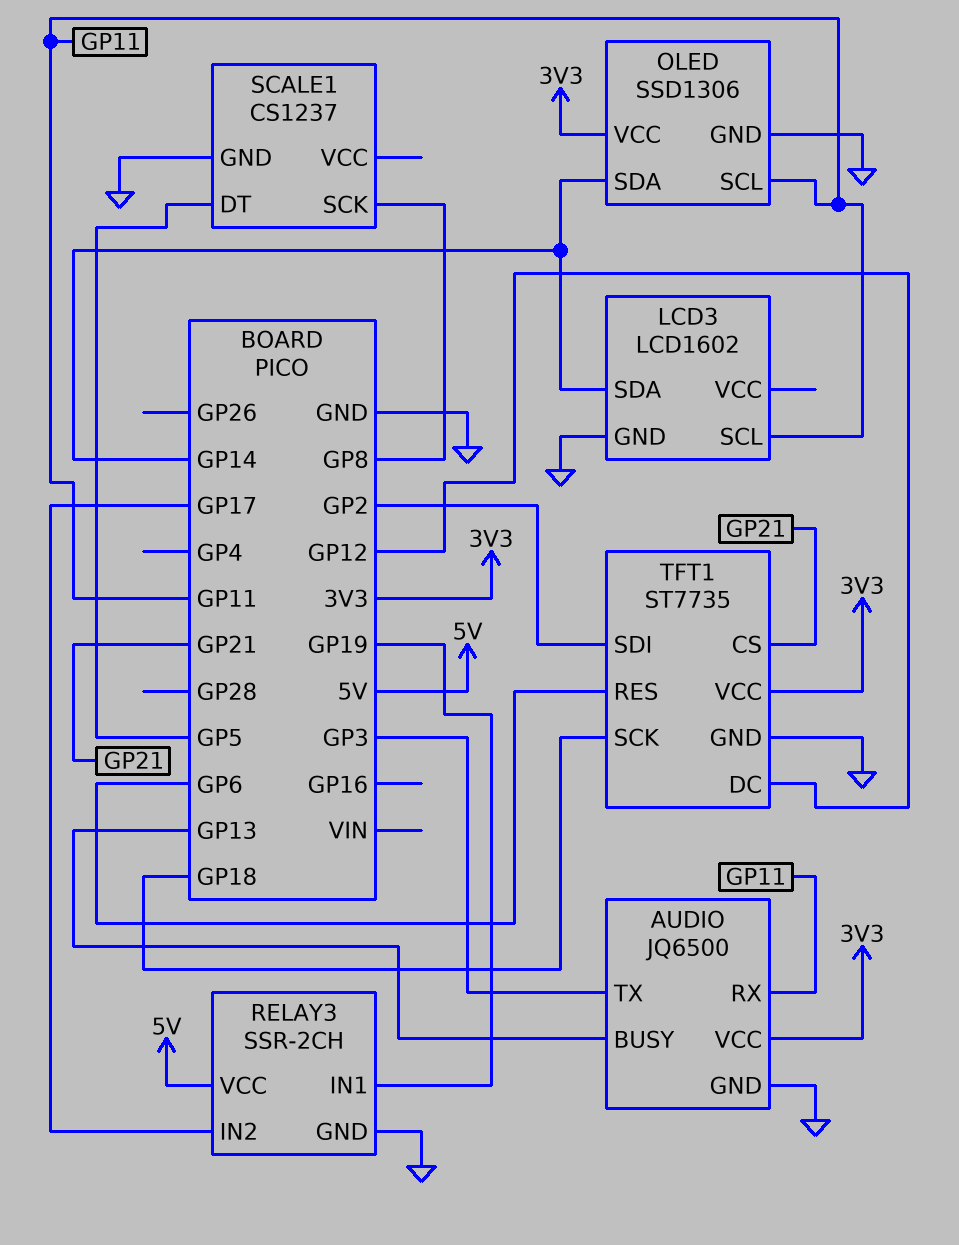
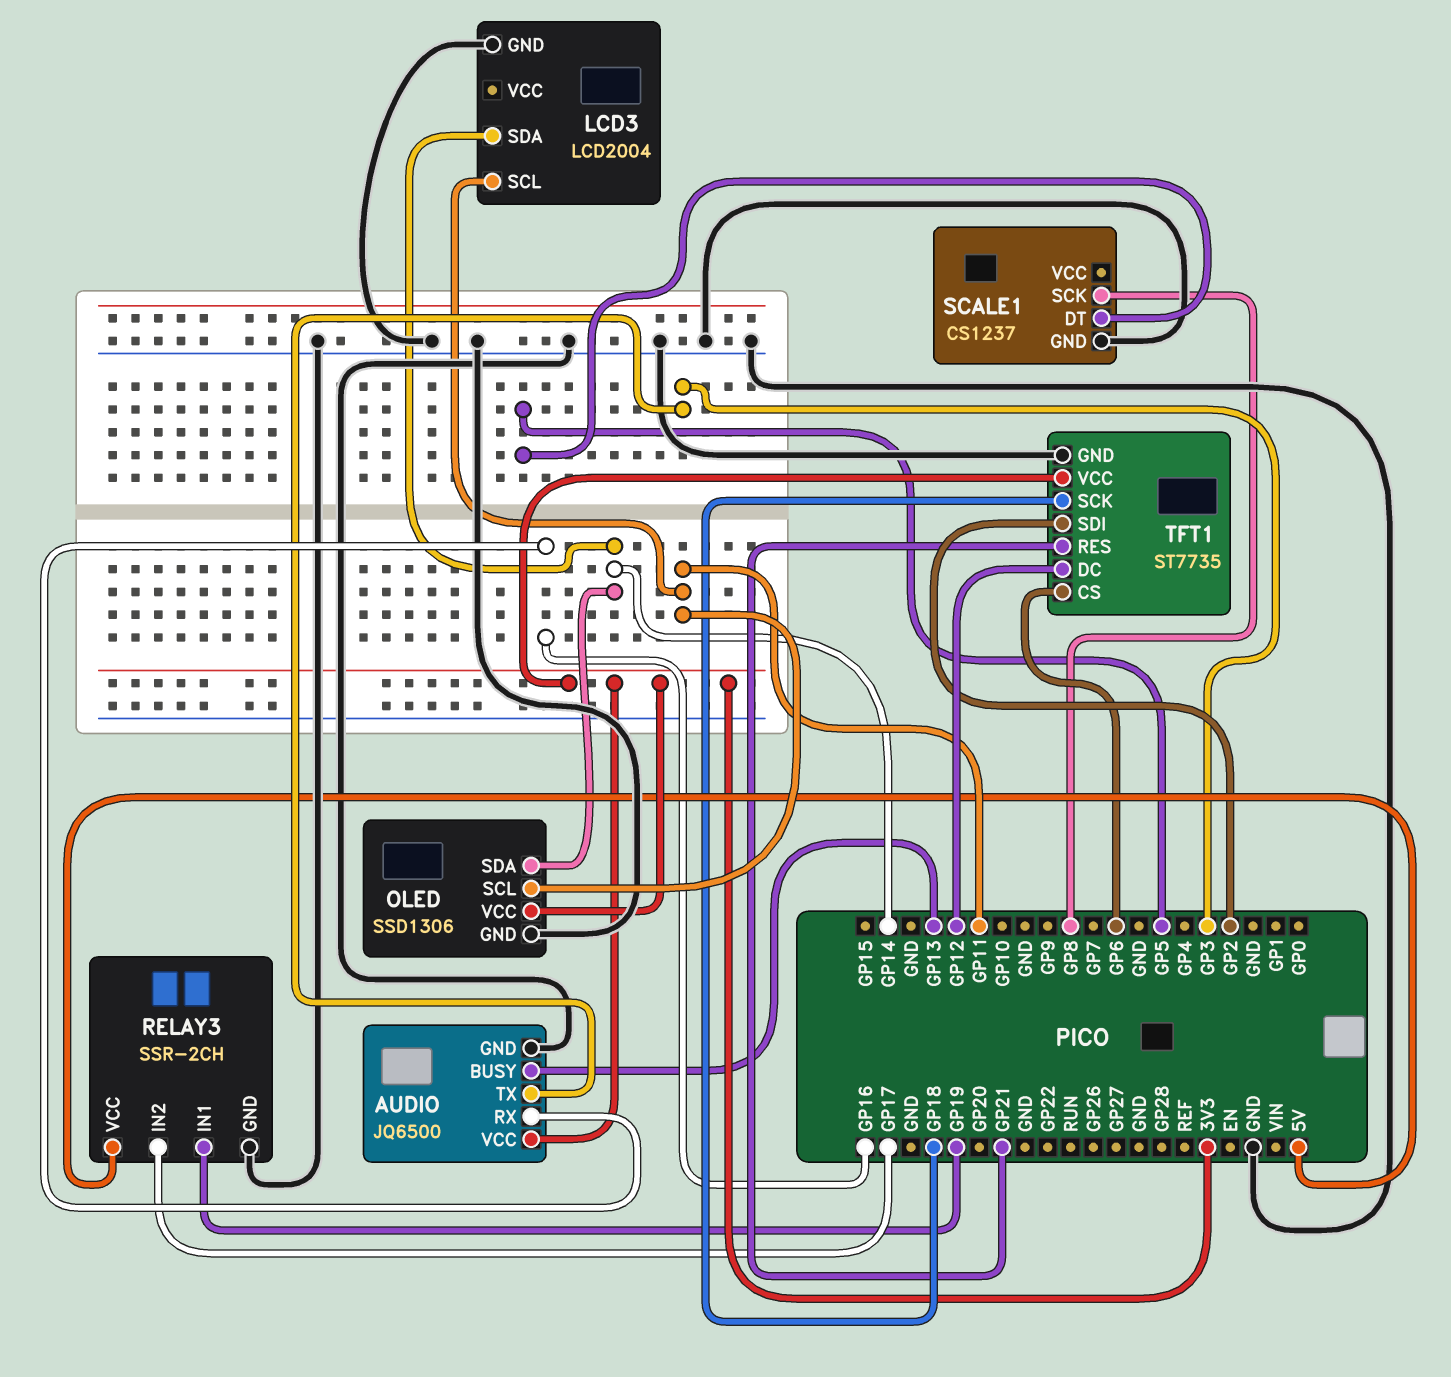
AUDIO pin RX: GP11 -> GP16
LCD3: LCD1602 -> LCD2004
TFT1 pin CS: GP21 -> GP6
TFT1 pin RES: GP6 -> GP21

